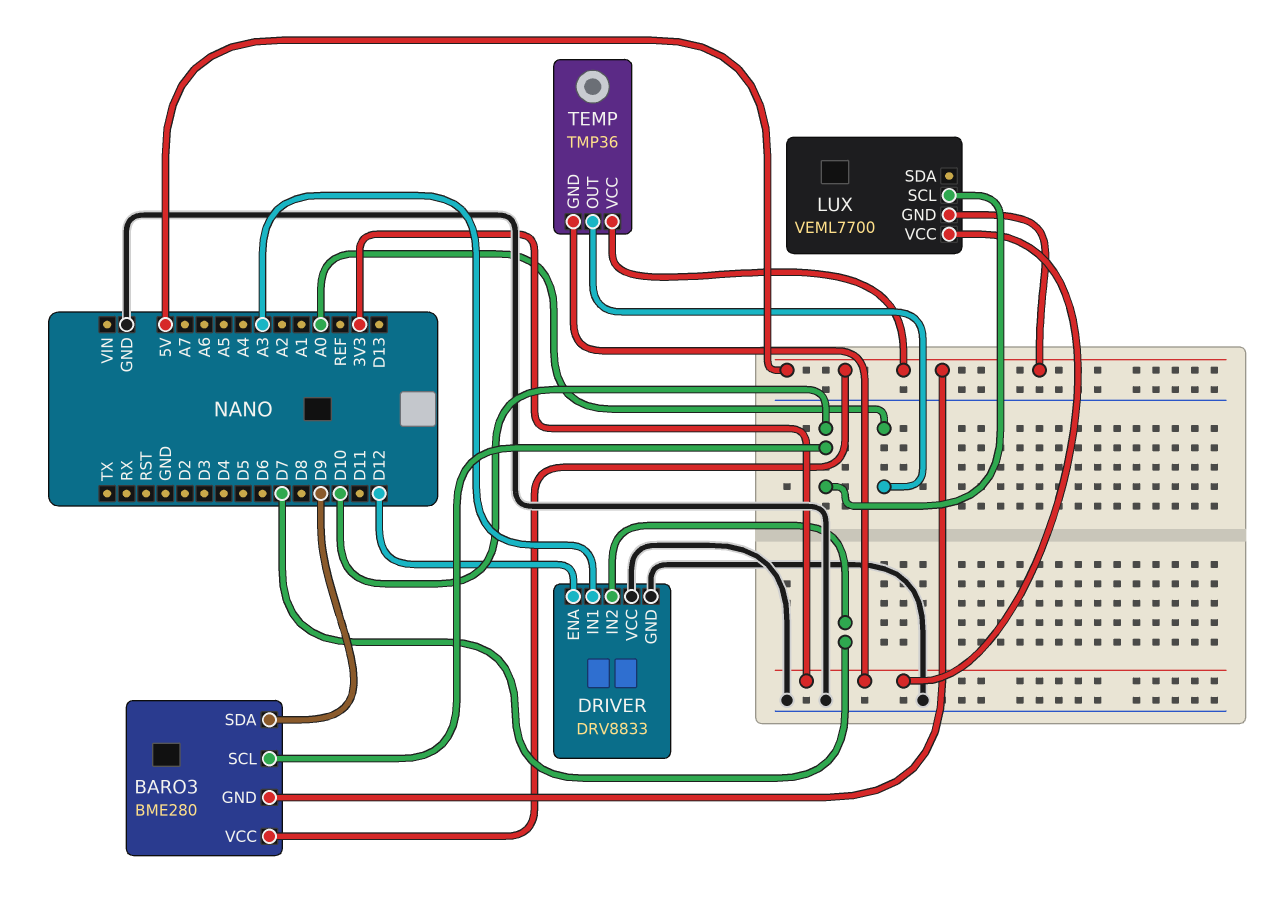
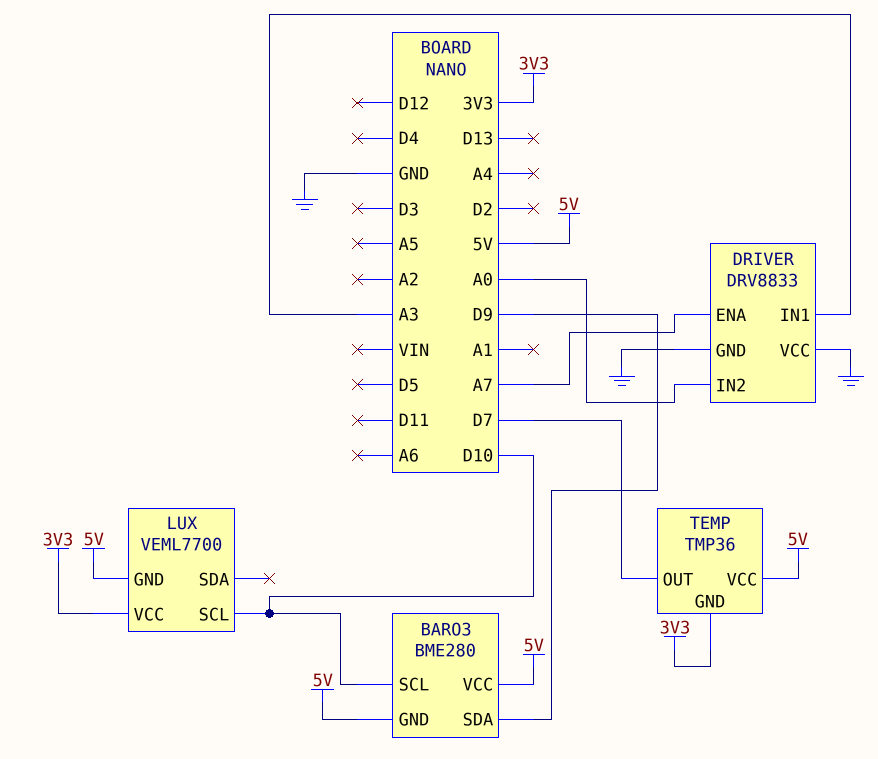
DRIVER pin ENA: D12 -> A7
DRIVER pin IN2: D7 -> A0
TEMP pin OUT: A0 -> D7

